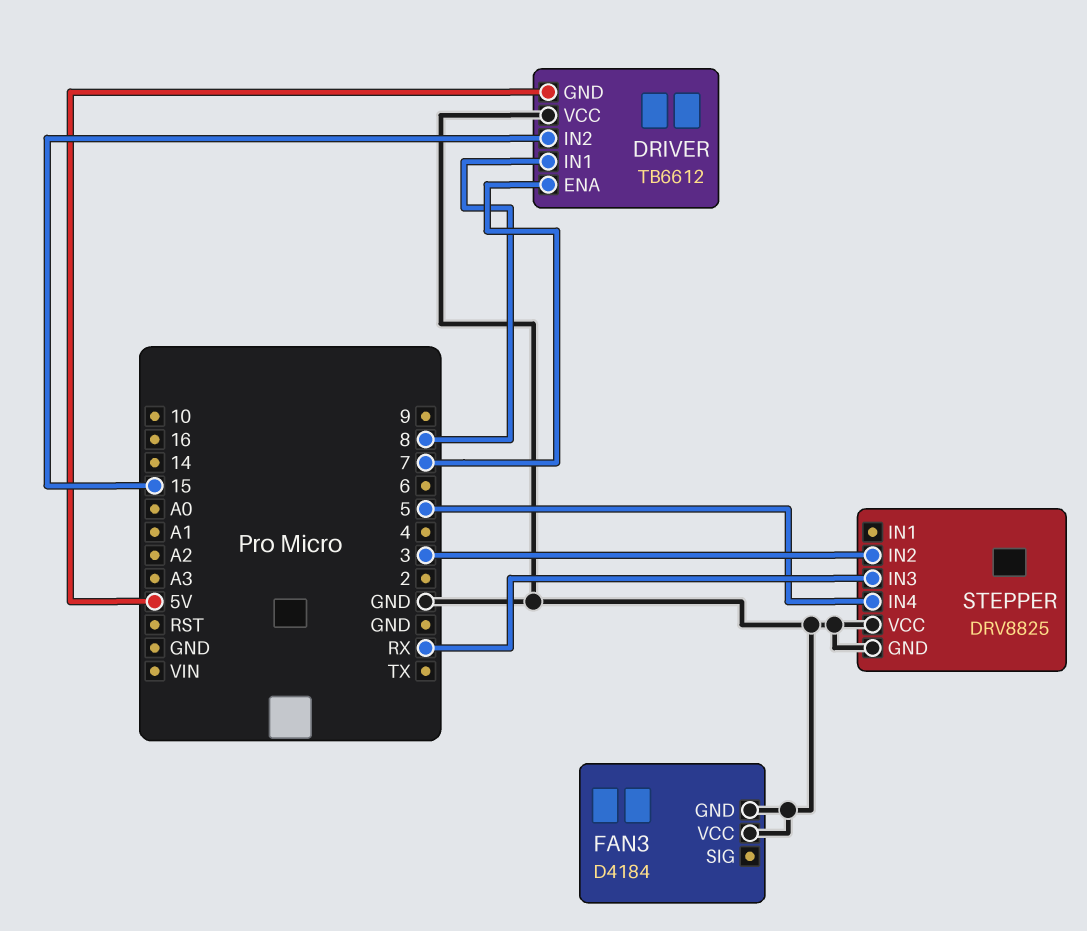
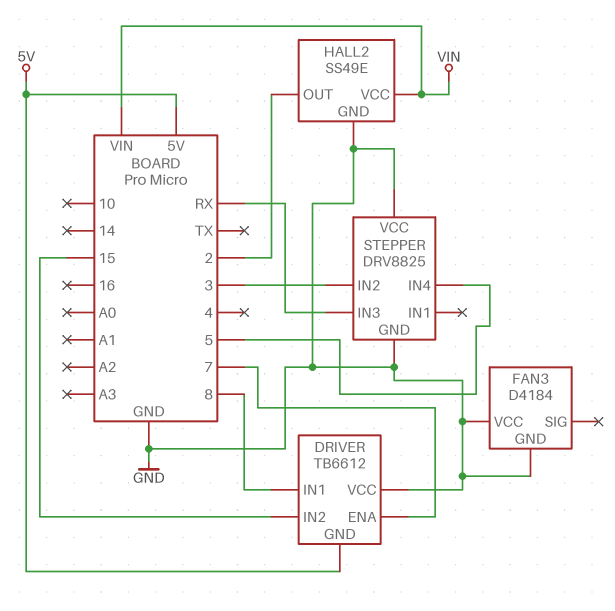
HALL2: none -> SS49E
HALL2 pin GND: none -> GND
HALL2 pin OUT: none -> 2
HALL2 pin VCC: none -> VIN

